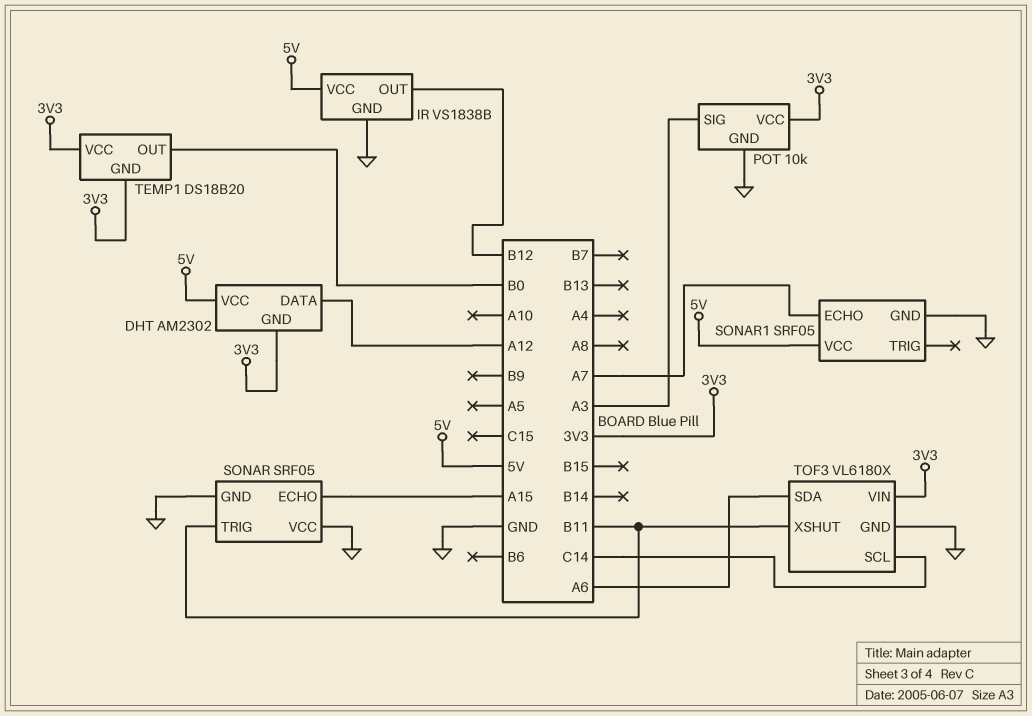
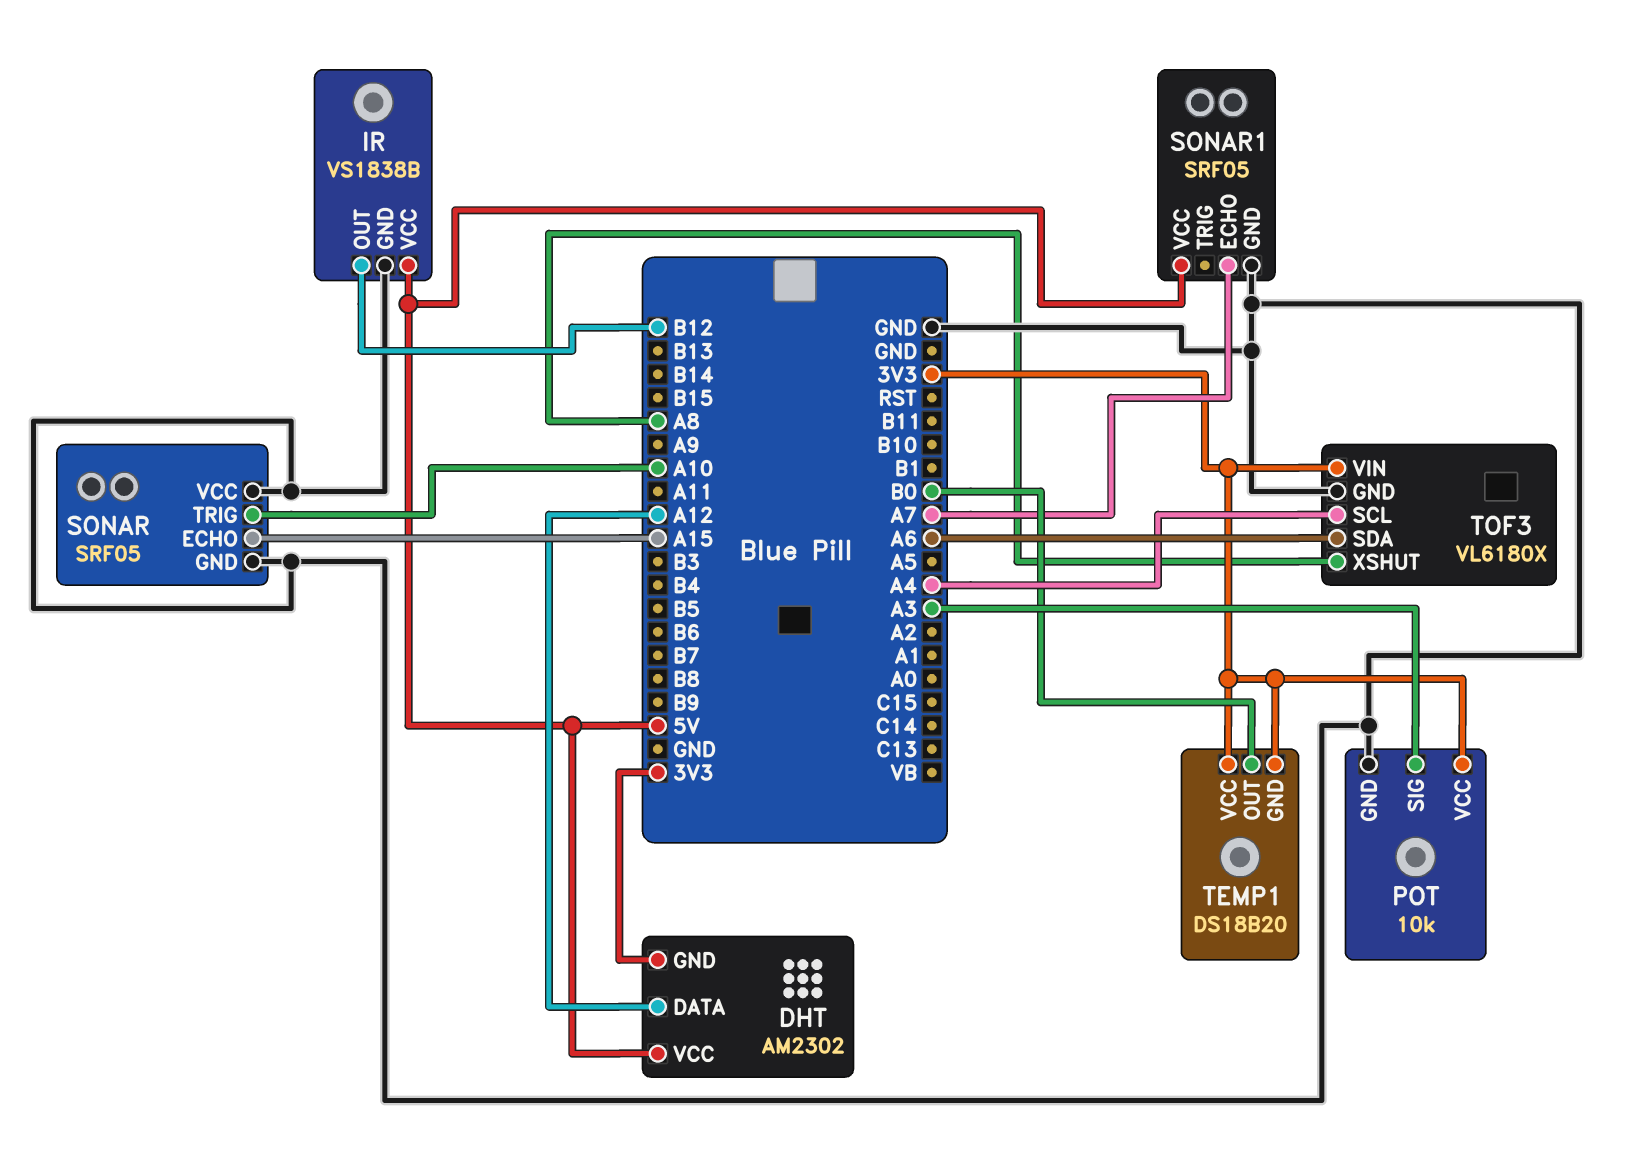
SONAR pin TRIG: B11 -> A10
TOF3 pin SCL: C14 -> A4
TOF3 pin XSHUT: B11 -> A8

